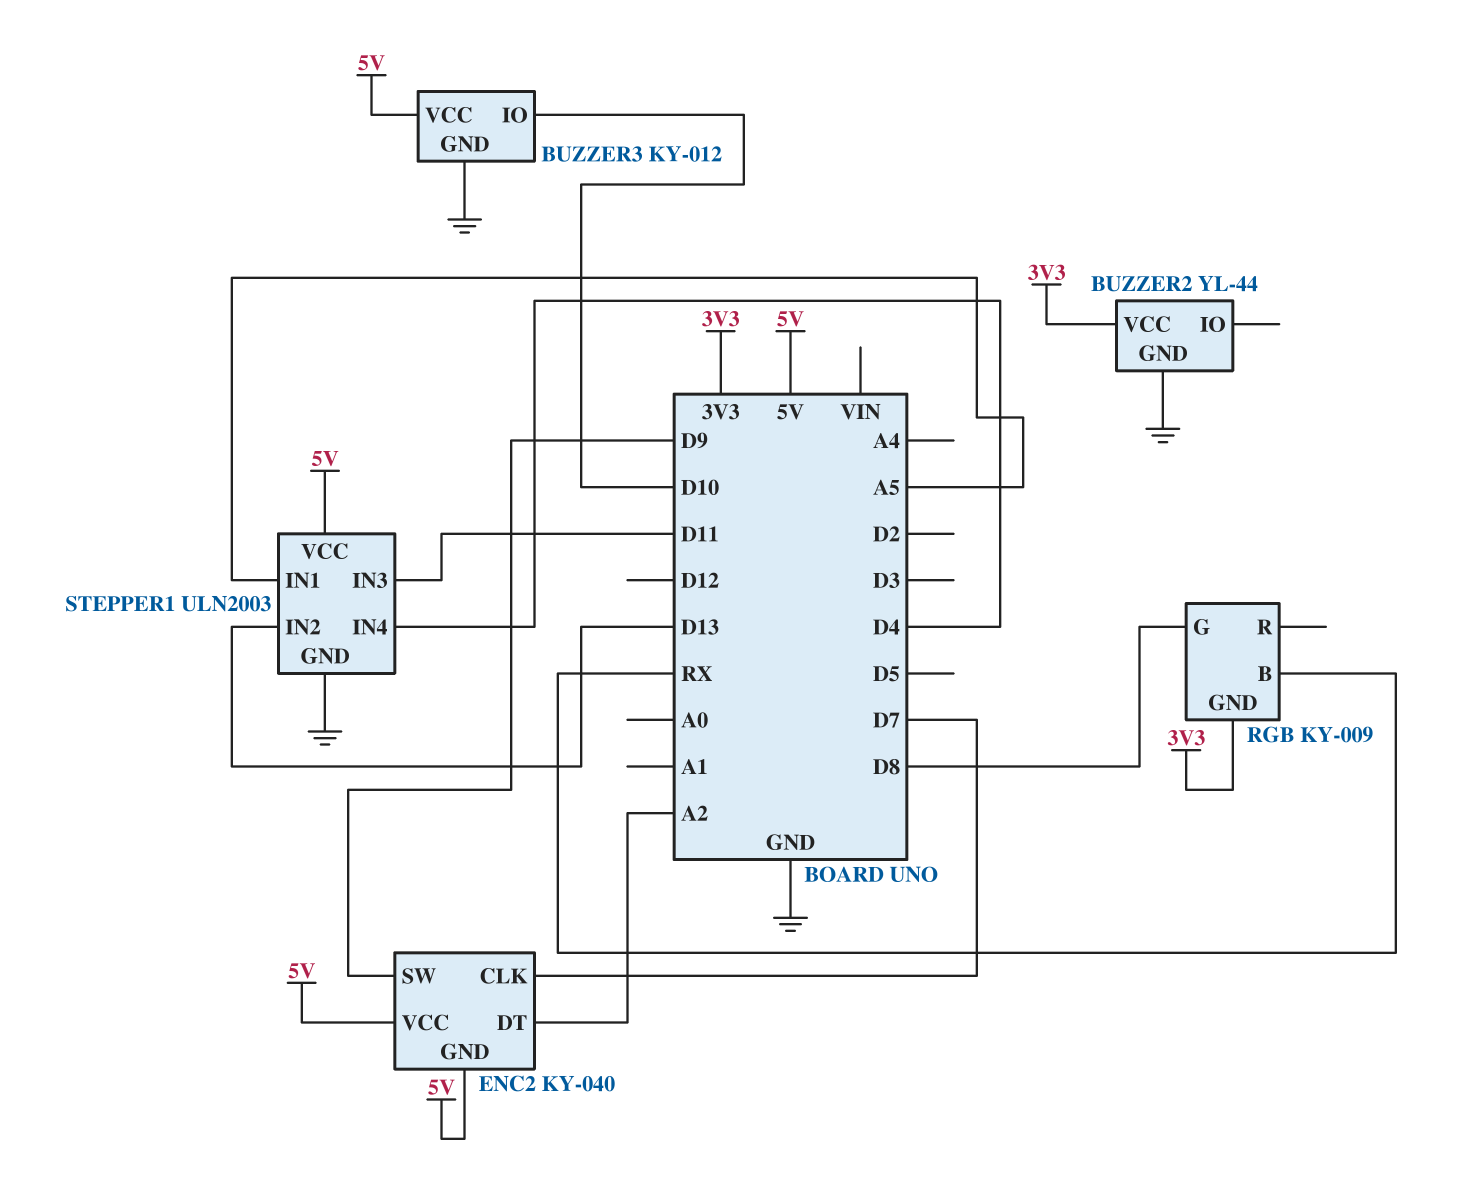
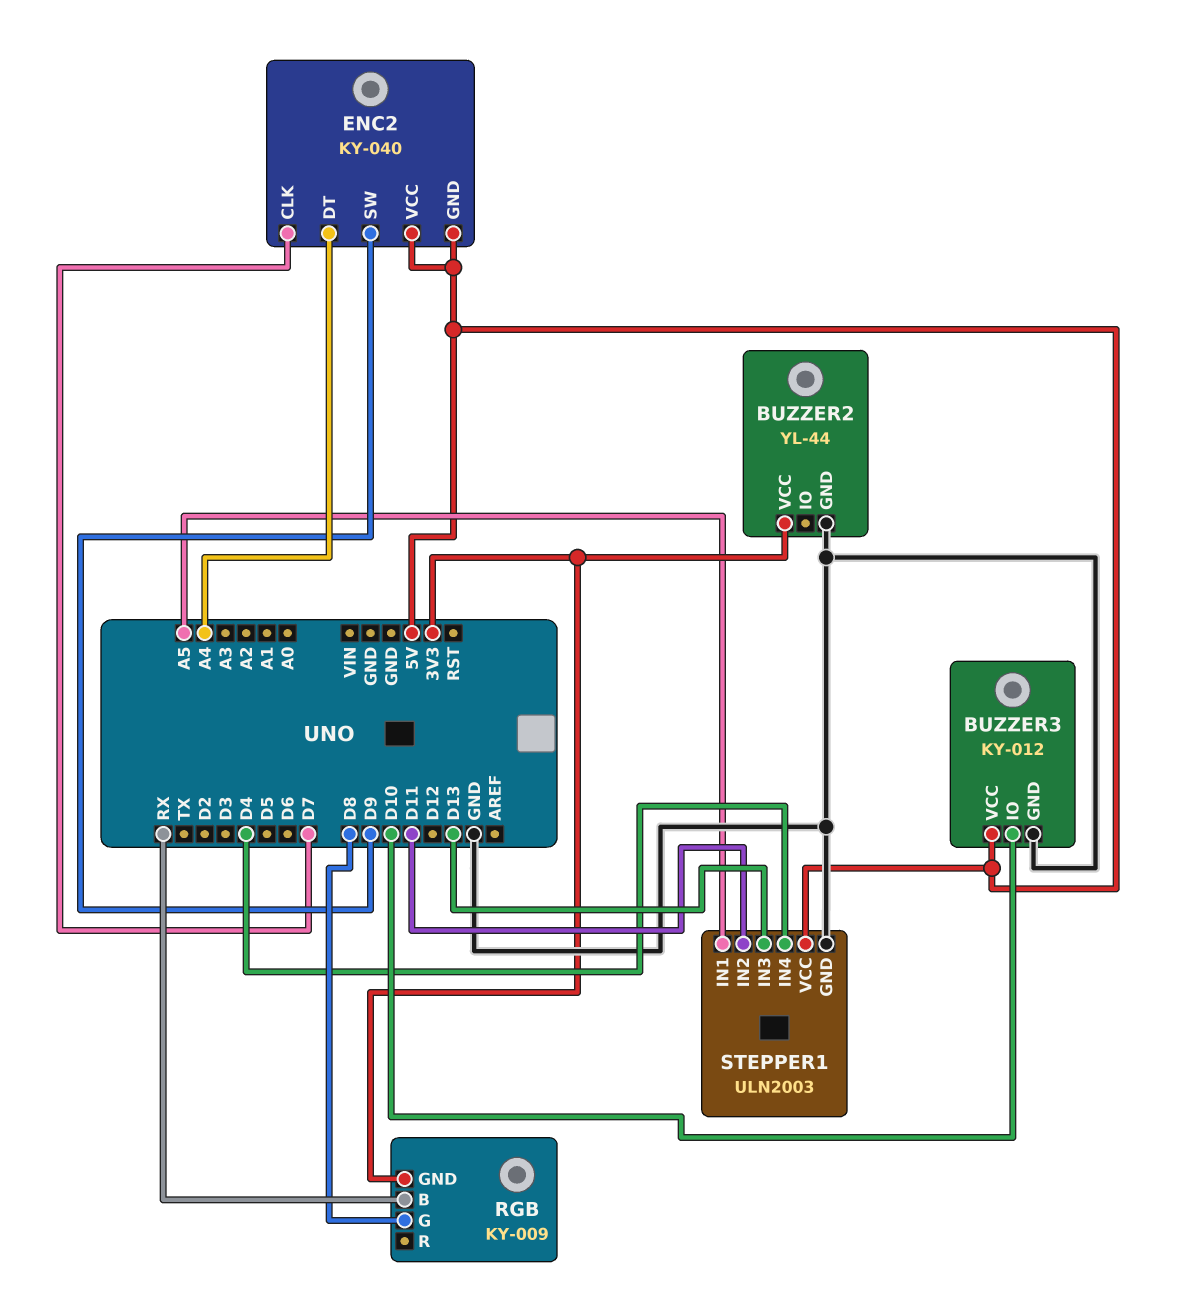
ENC2 pin DT: A2 -> A4
STEPPER1 pin IN2: D13 -> D11
STEPPER1 pin IN3: D11 -> D13

